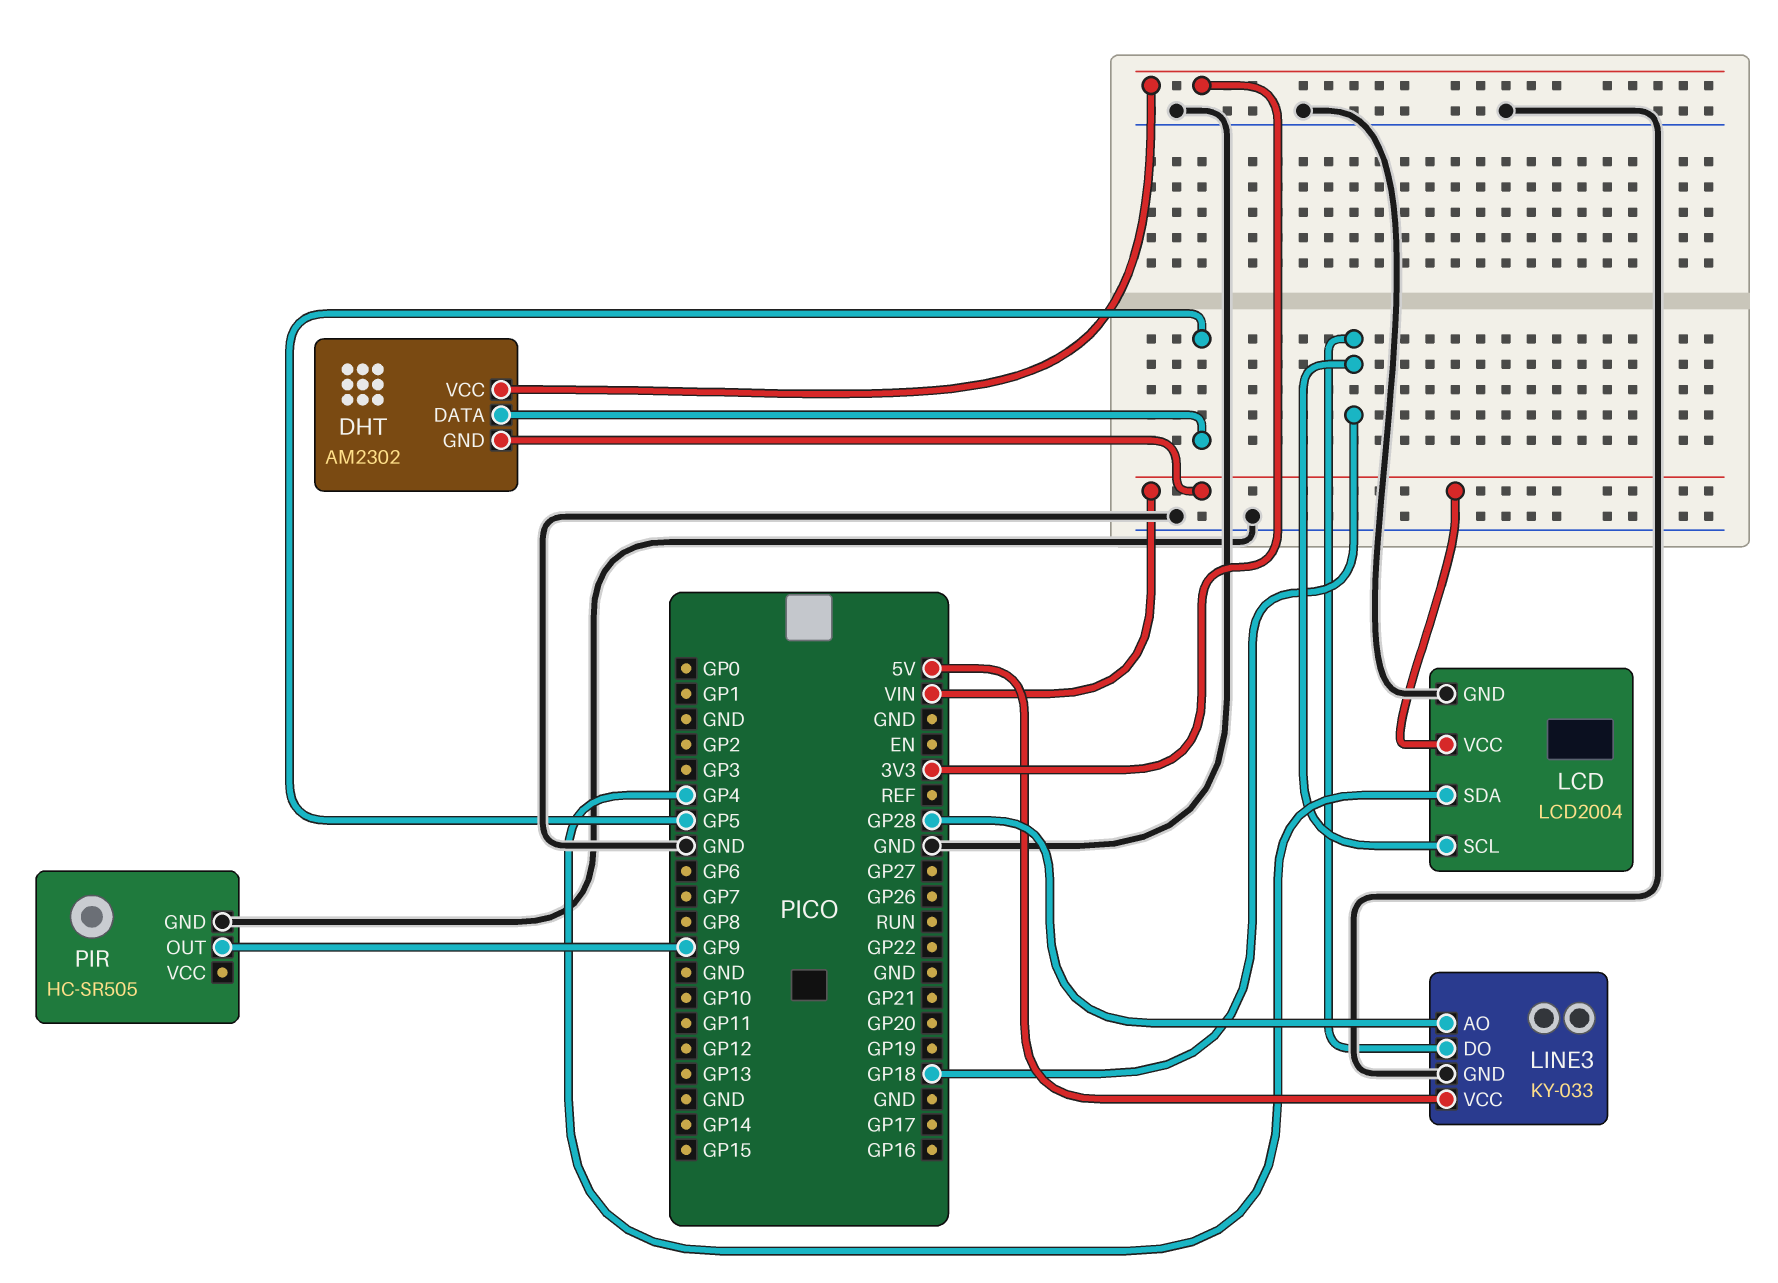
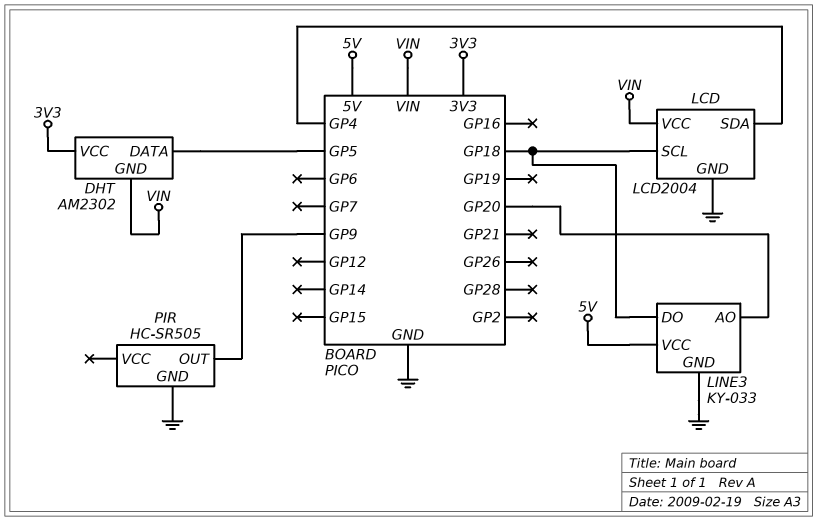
LINE3 pin AO: GP28 -> GP20

